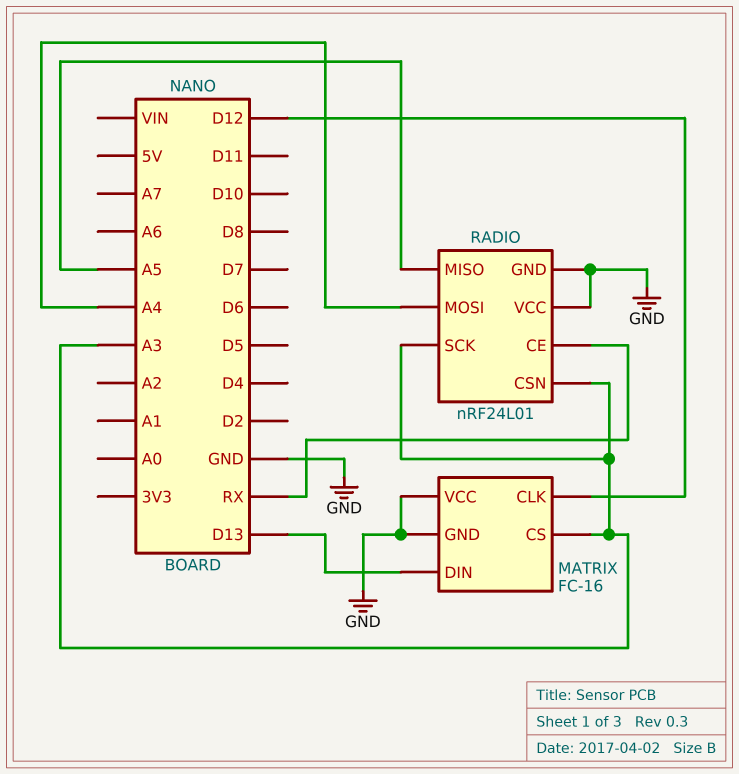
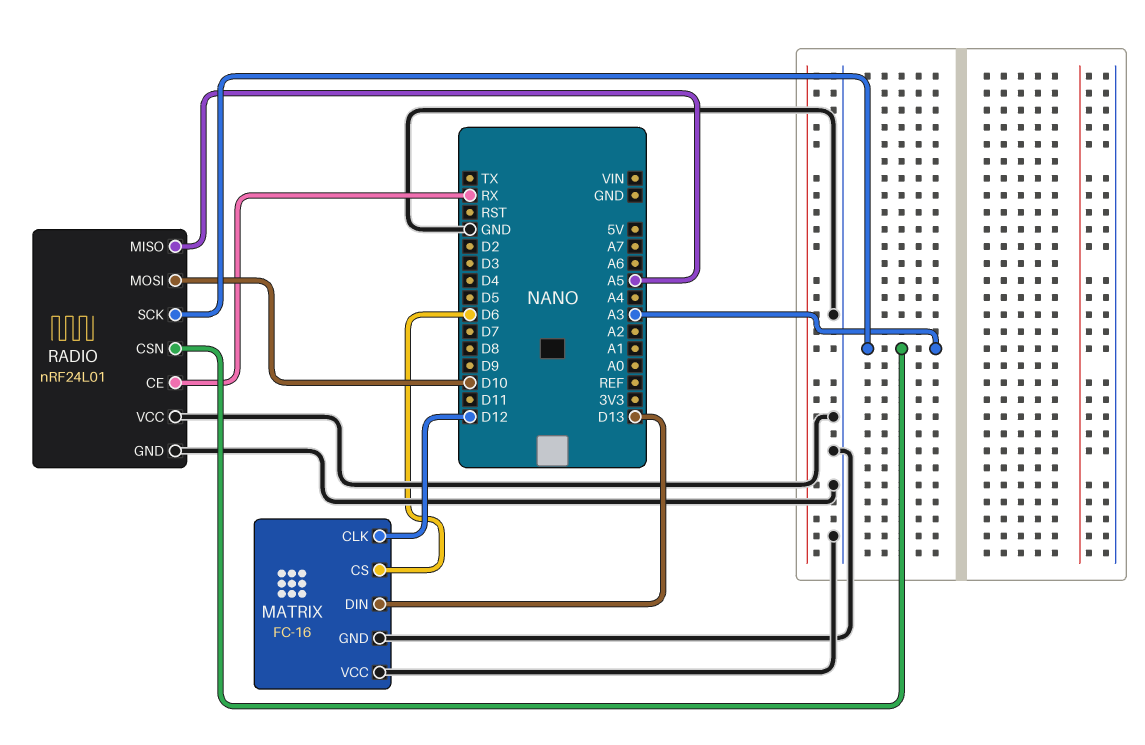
MATRIX pin CS: A3 -> D6
RADIO pin MOSI: A4 -> D10

